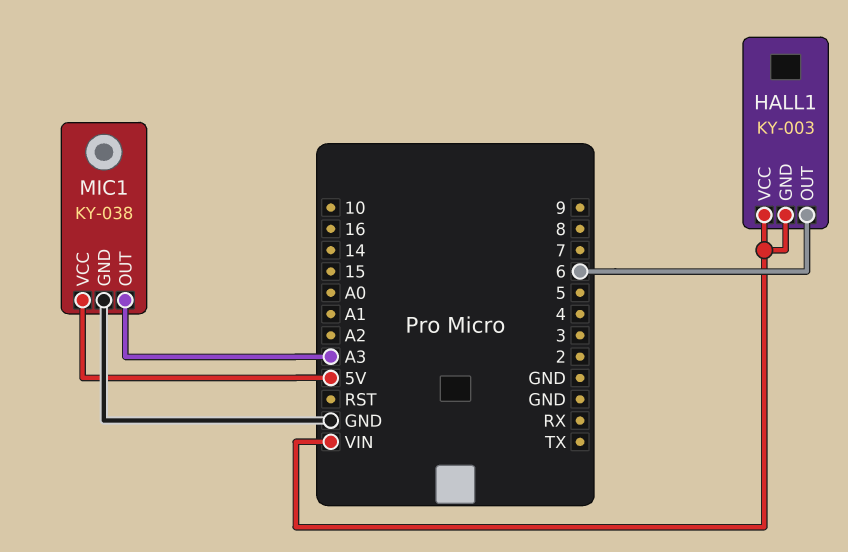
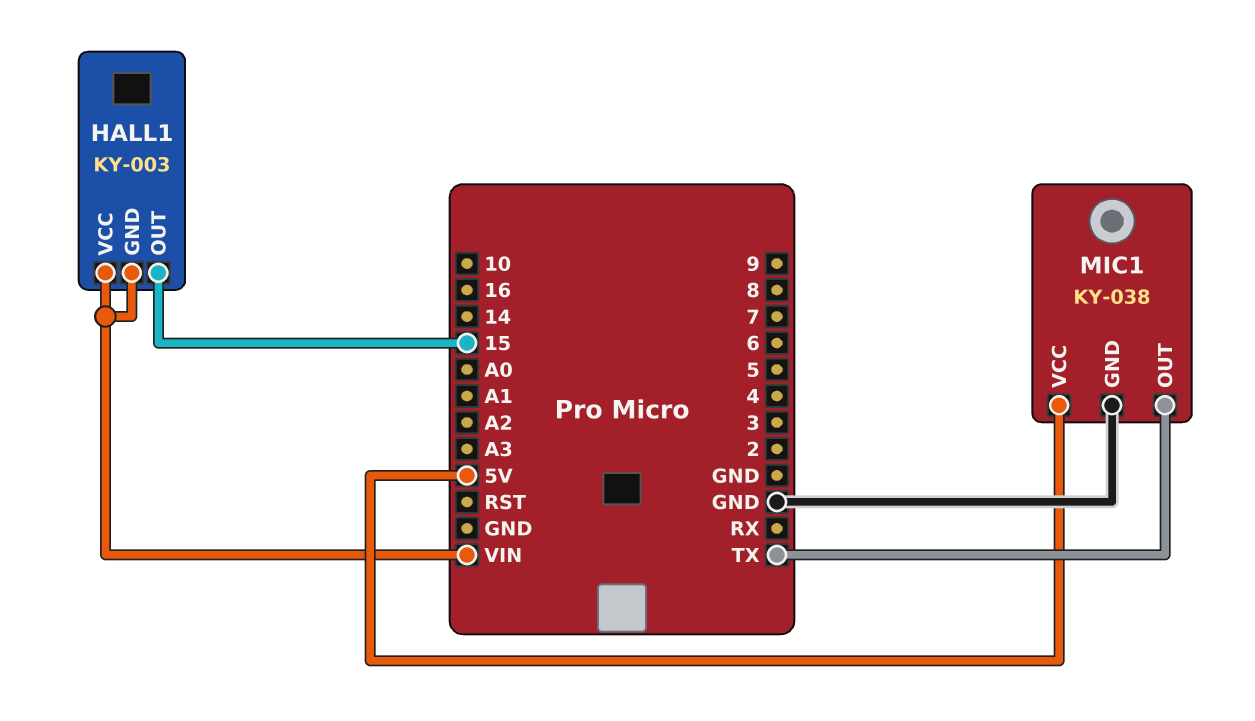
HALL1 pin OUT: 6 -> 15
MIC1 pin OUT: A3 -> TX

